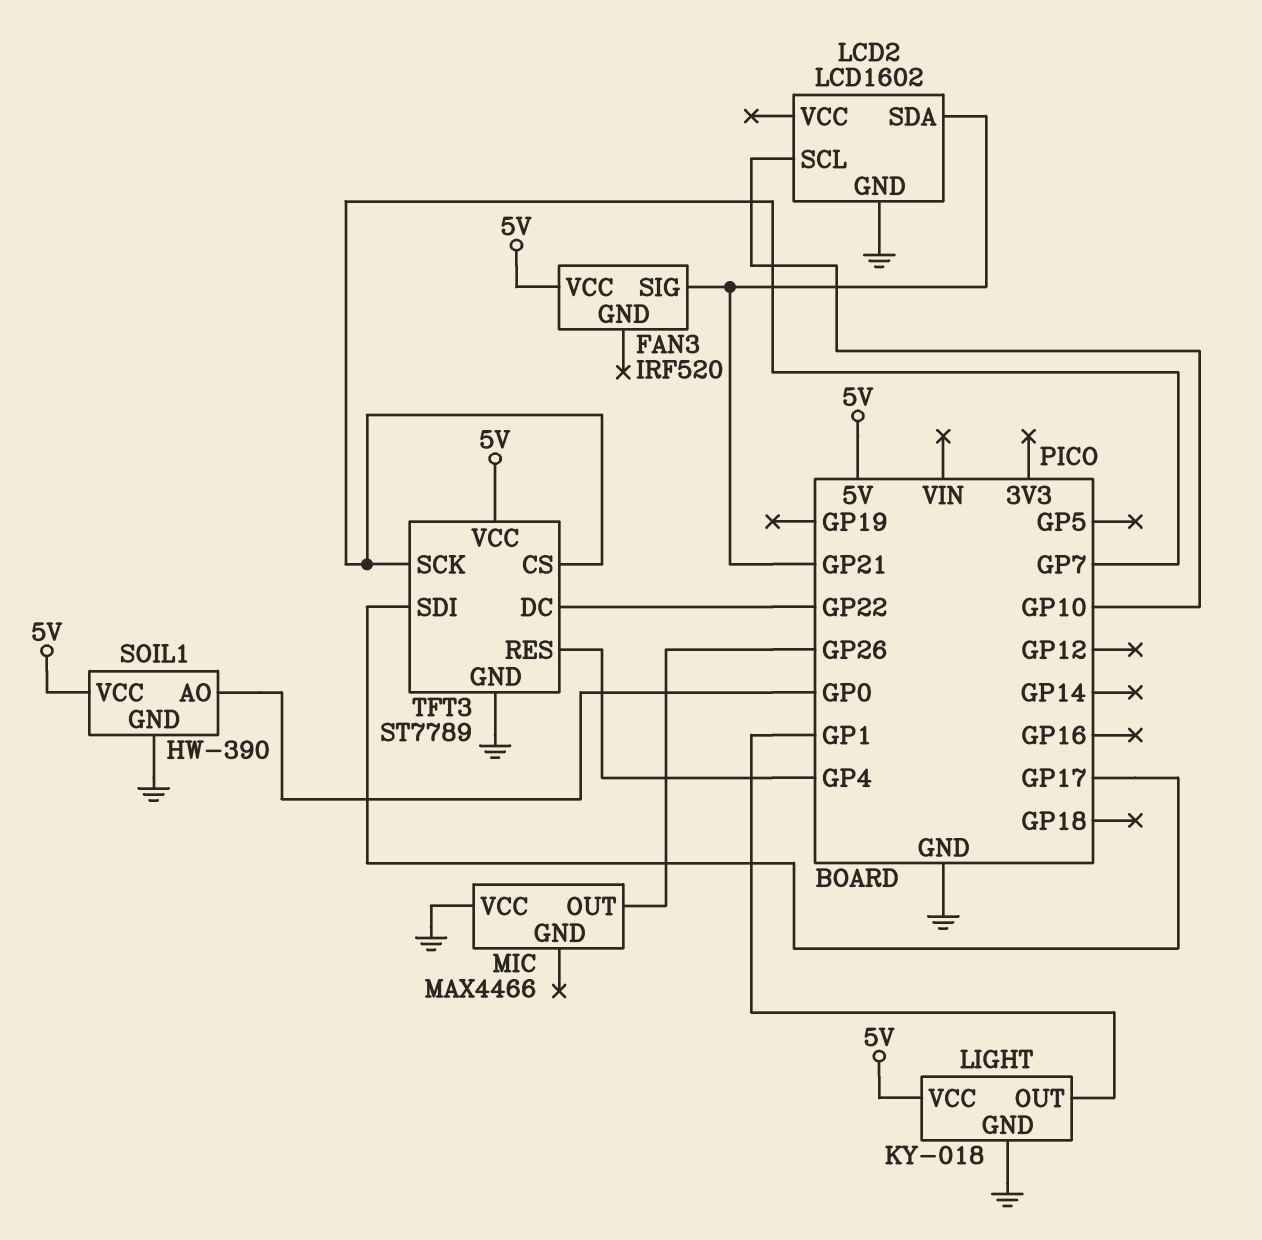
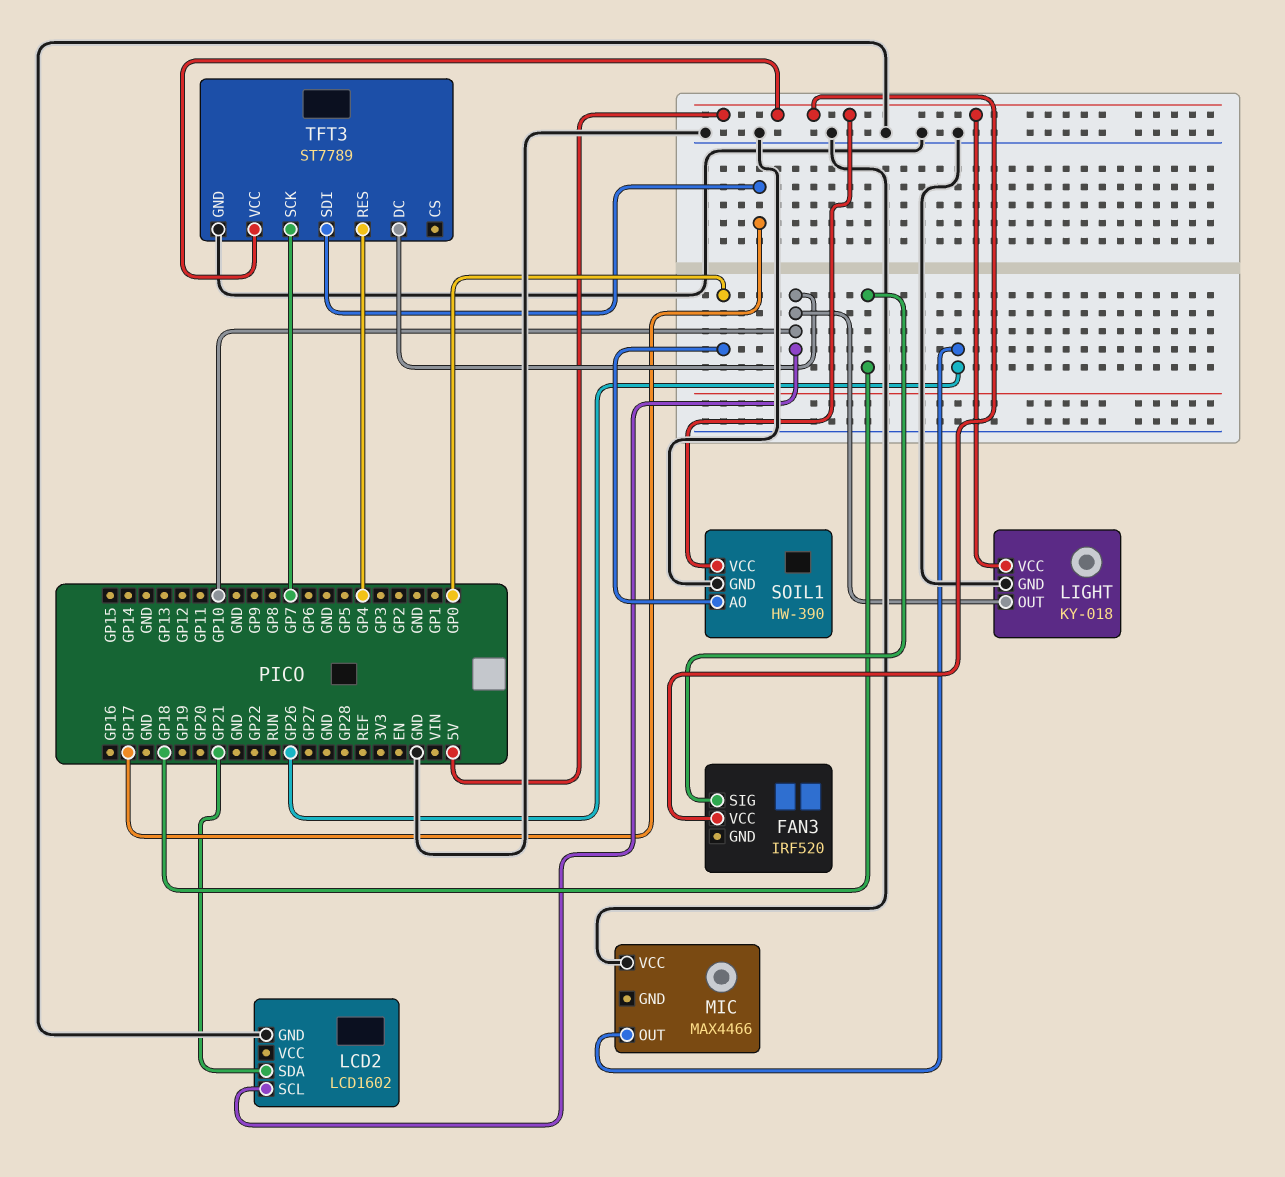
FAN3 pin SIG: GP21 -> GP18
LIGHT pin OUT: GP1 -> GP10
TFT3 pin CS: GP7 -> none
TFT3 pin DC: GP22 -> GP10

